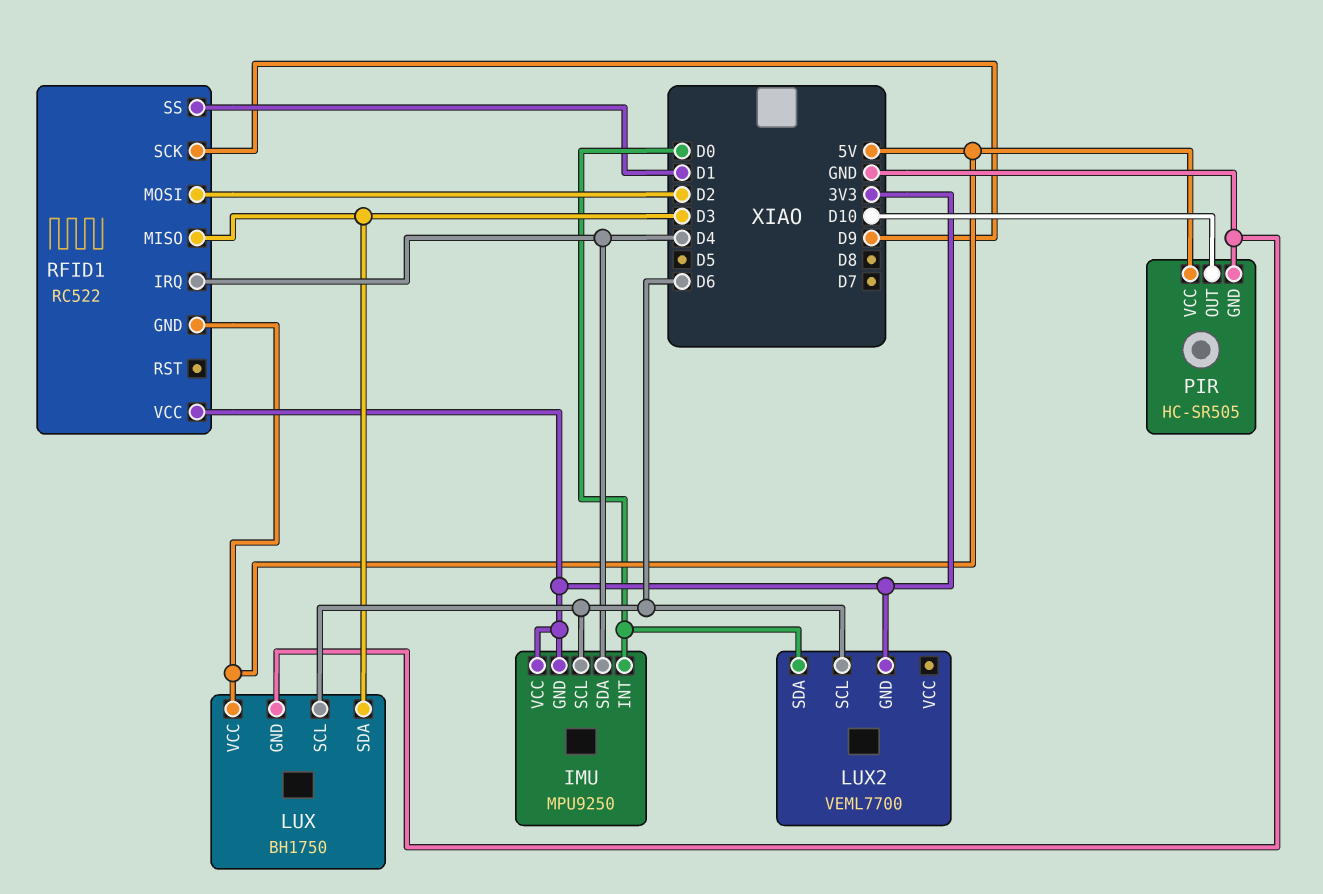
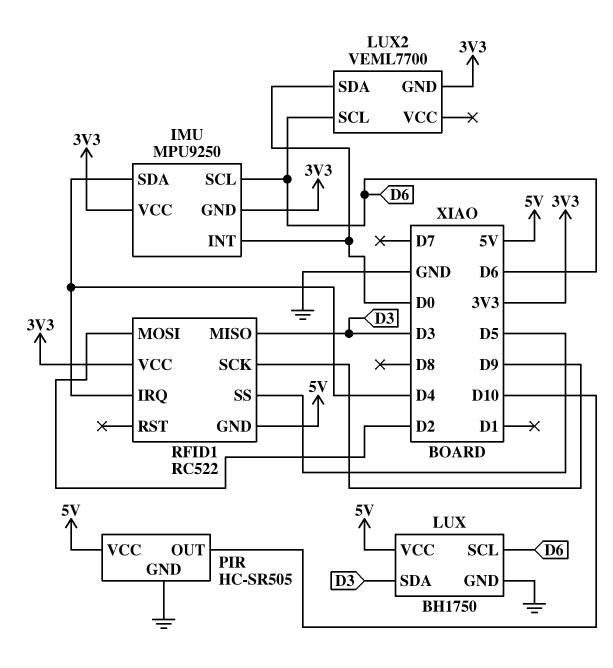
RFID1 pin SS: D1 -> D5

